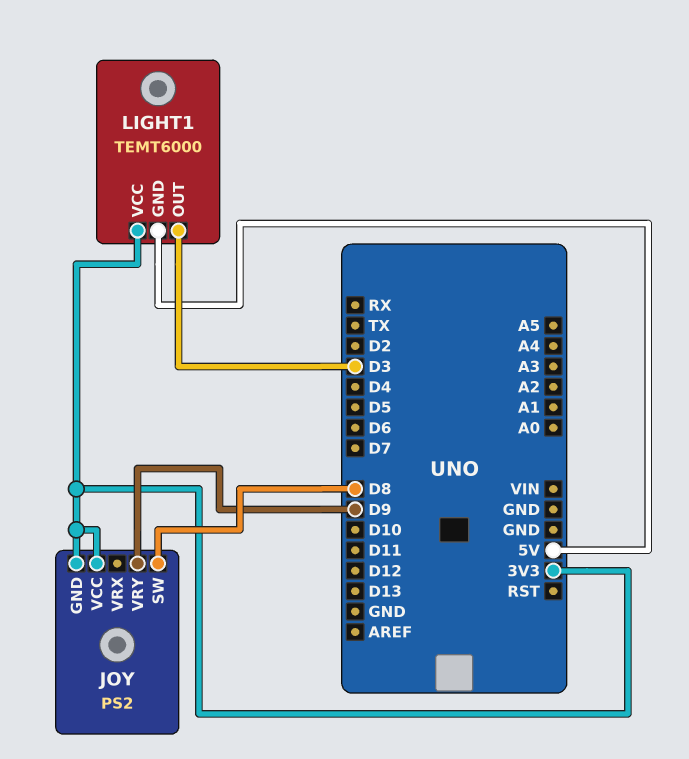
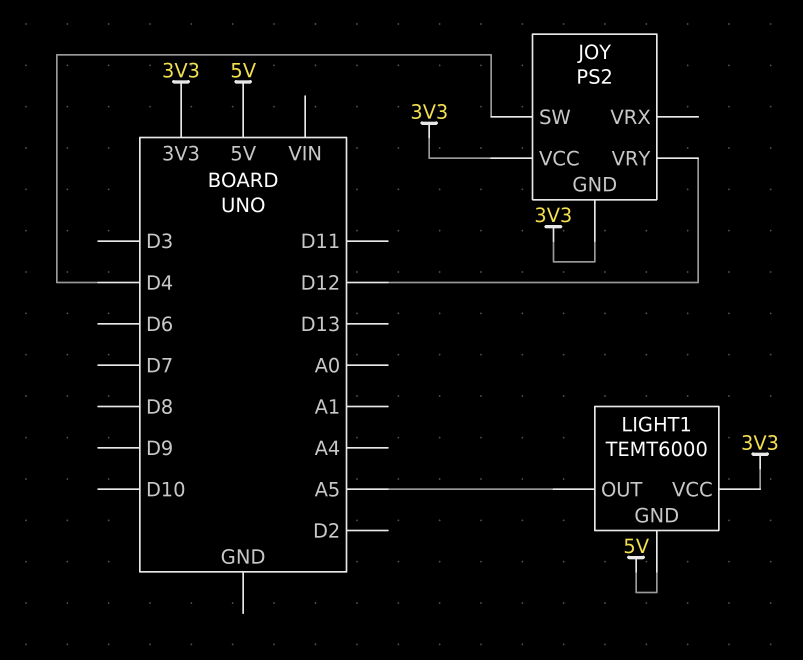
JOY pin SW: D8 -> D4
JOY pin VRY: D9 -> D12
LIGHT1 pin OUT: D3 -> A5

